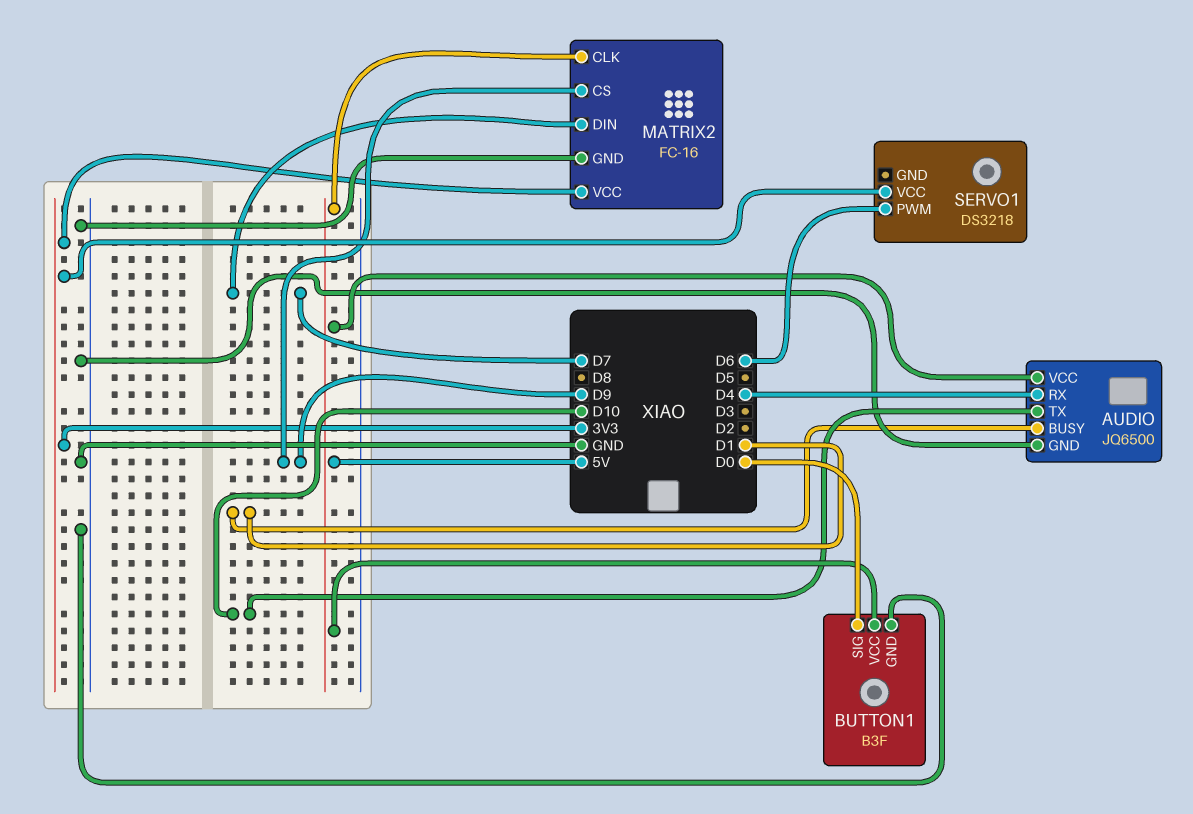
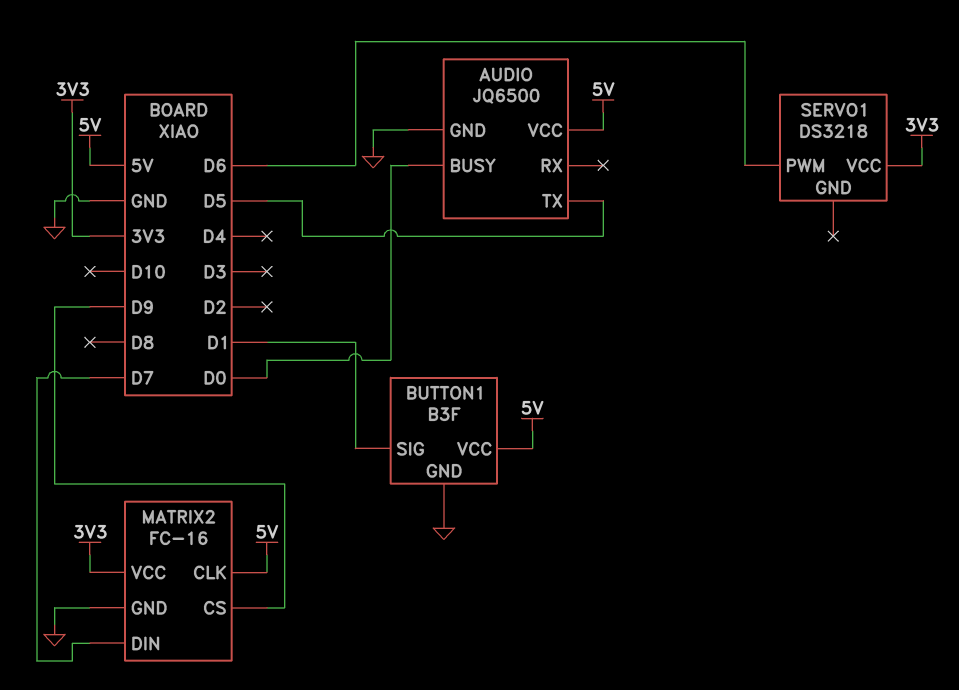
AUDIO pin BUSY: D1 -> D0
AUDIO pin RX: D4 -> none
AUDIO pin TX: D10 -> D5
BUTTON1 pin SIG: D0 -> D1

